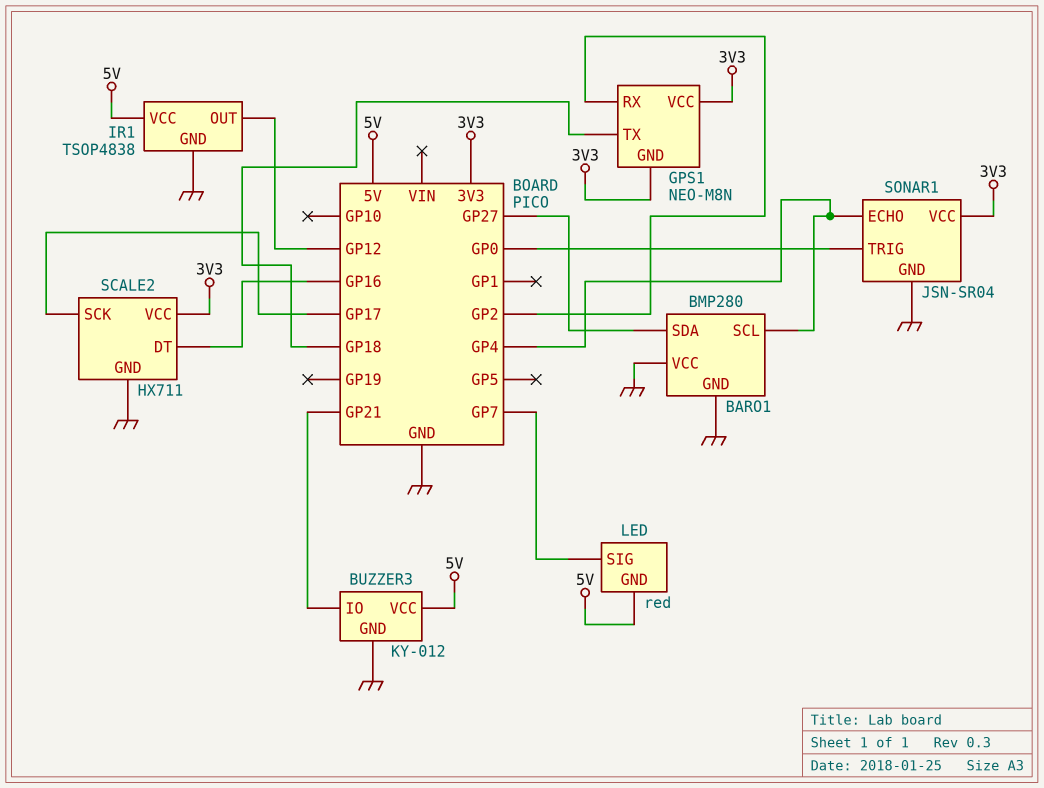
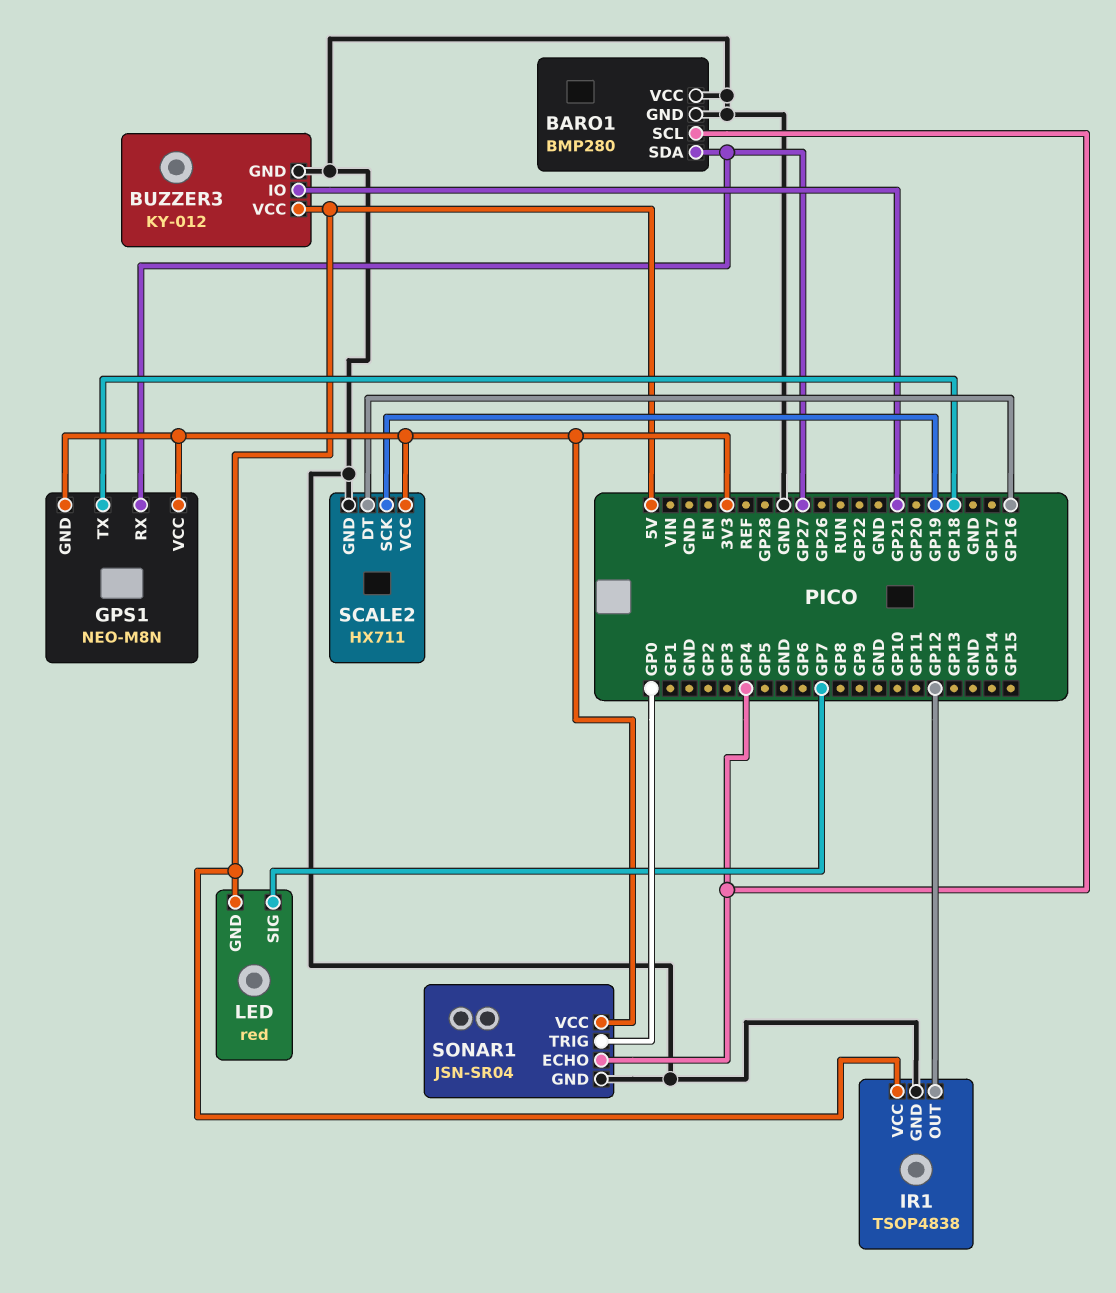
GPS1 pin RX: GP2 -> GP27
SCALE2 pin SCK: GP17 -> GP19

